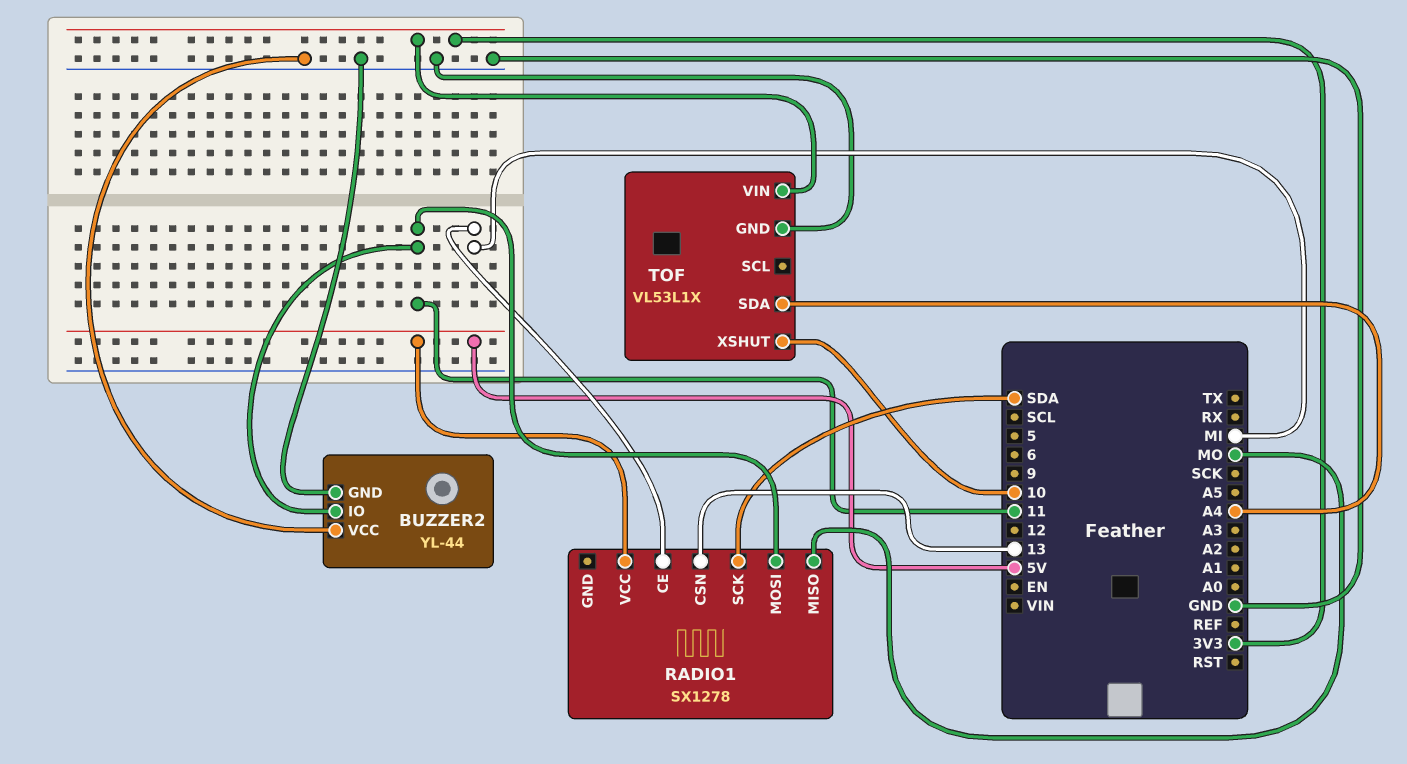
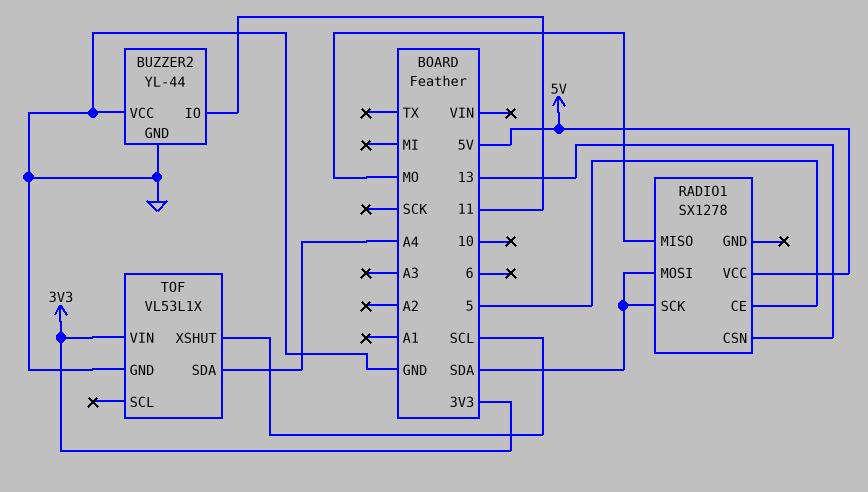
RADIO1 pin CE: MI -> 5
RADIO1 pin MOSI: 11 -> SDA
TOF pin XSHUT: 10 -> SCL

